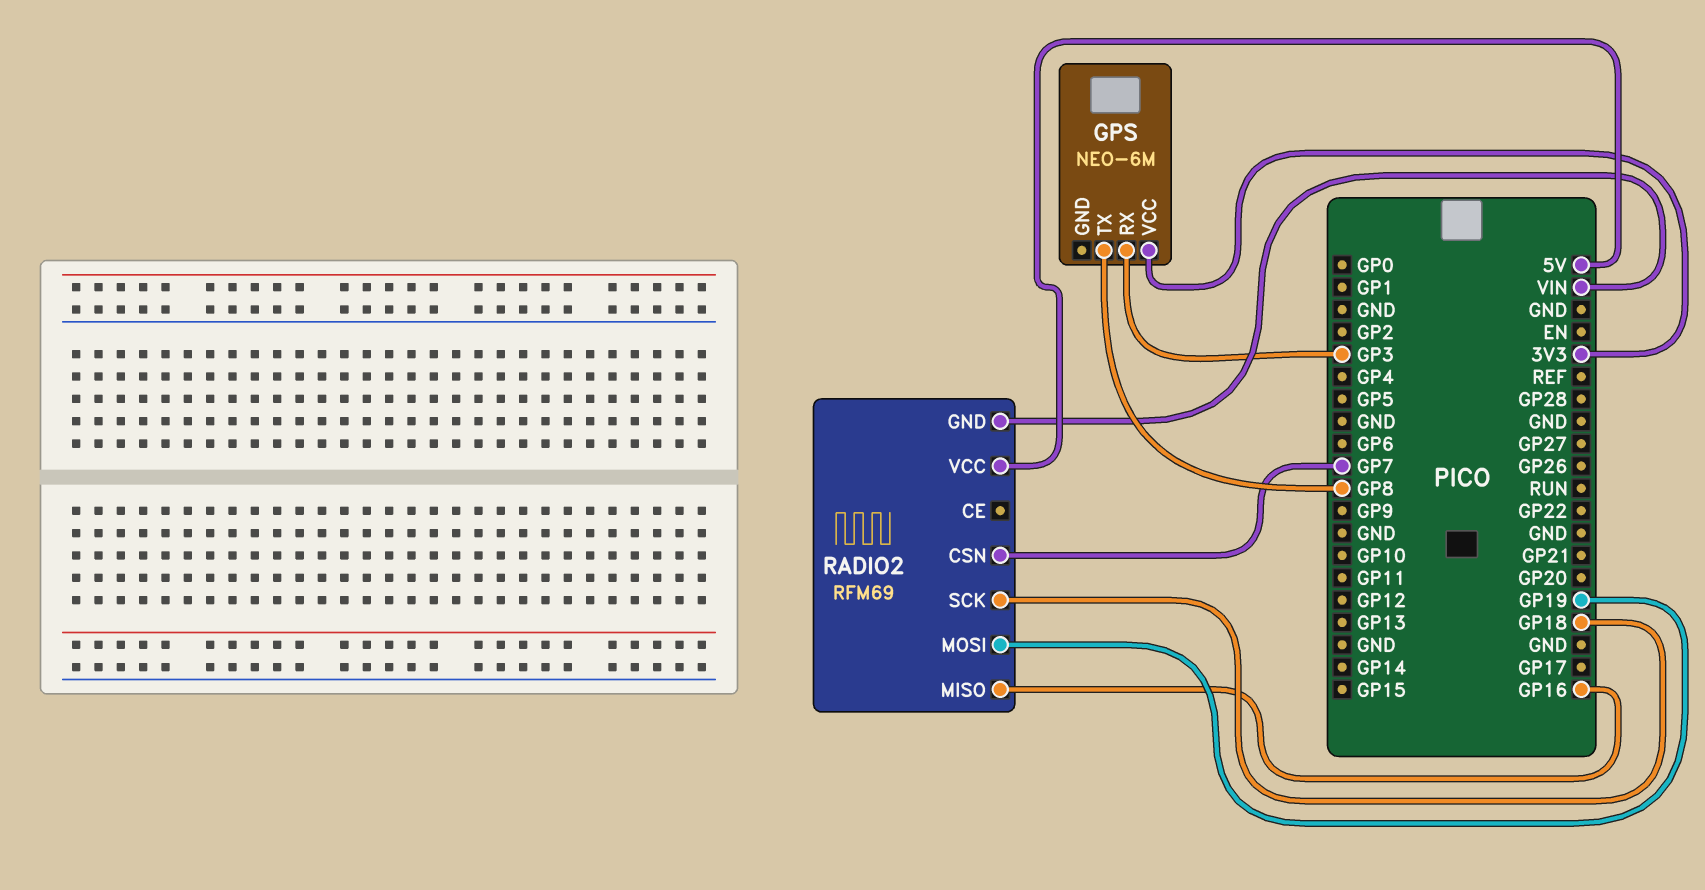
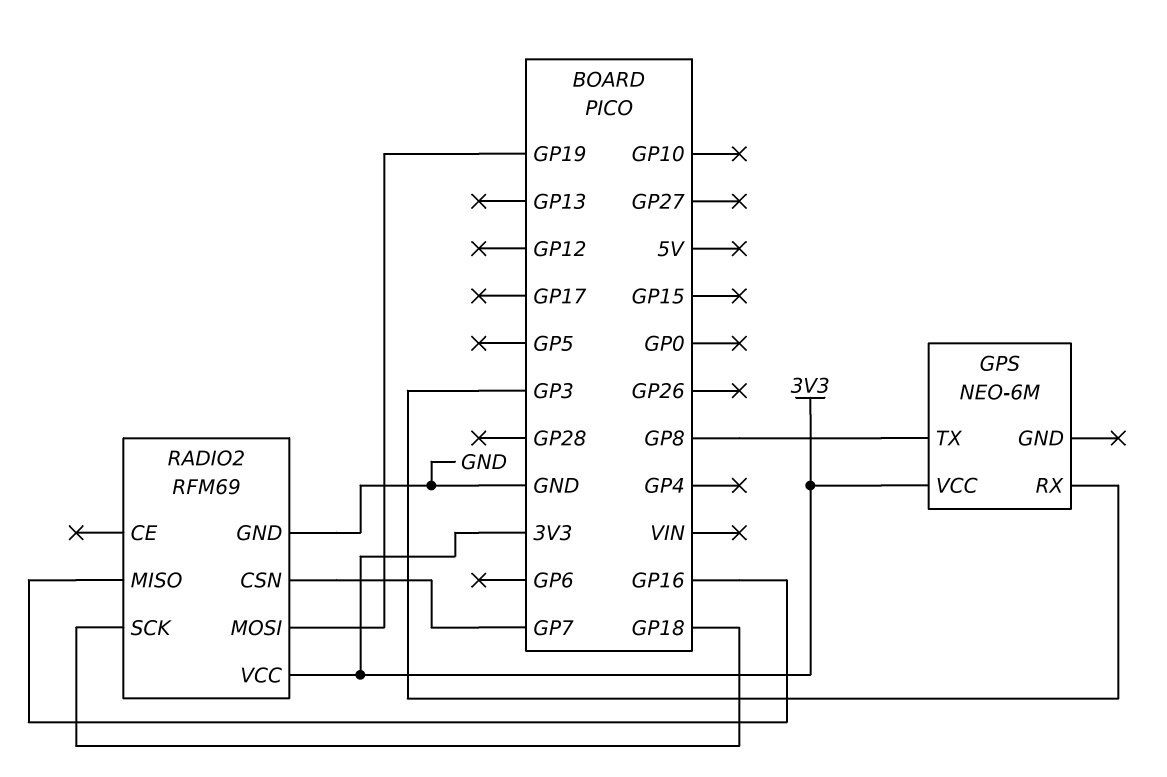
RADIO2 pin GND: VIN -> GND
RADIO2 pin VCC: 5V -> 3V3

